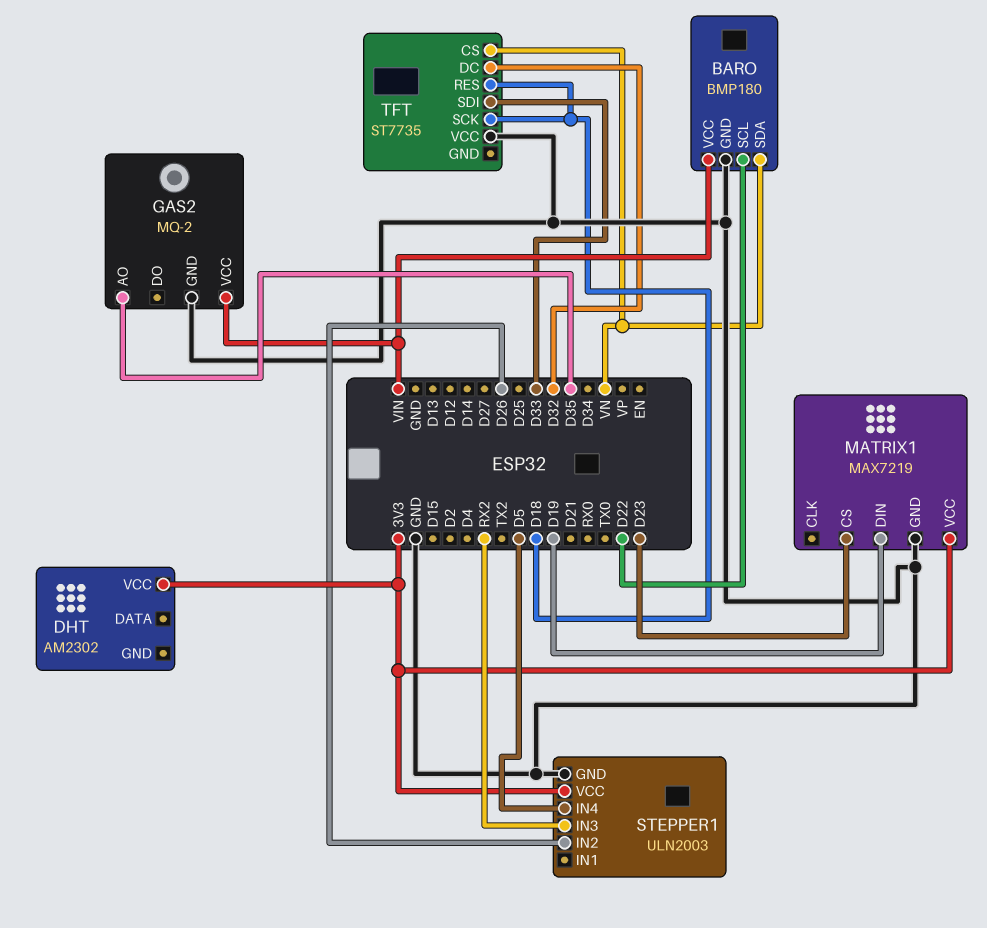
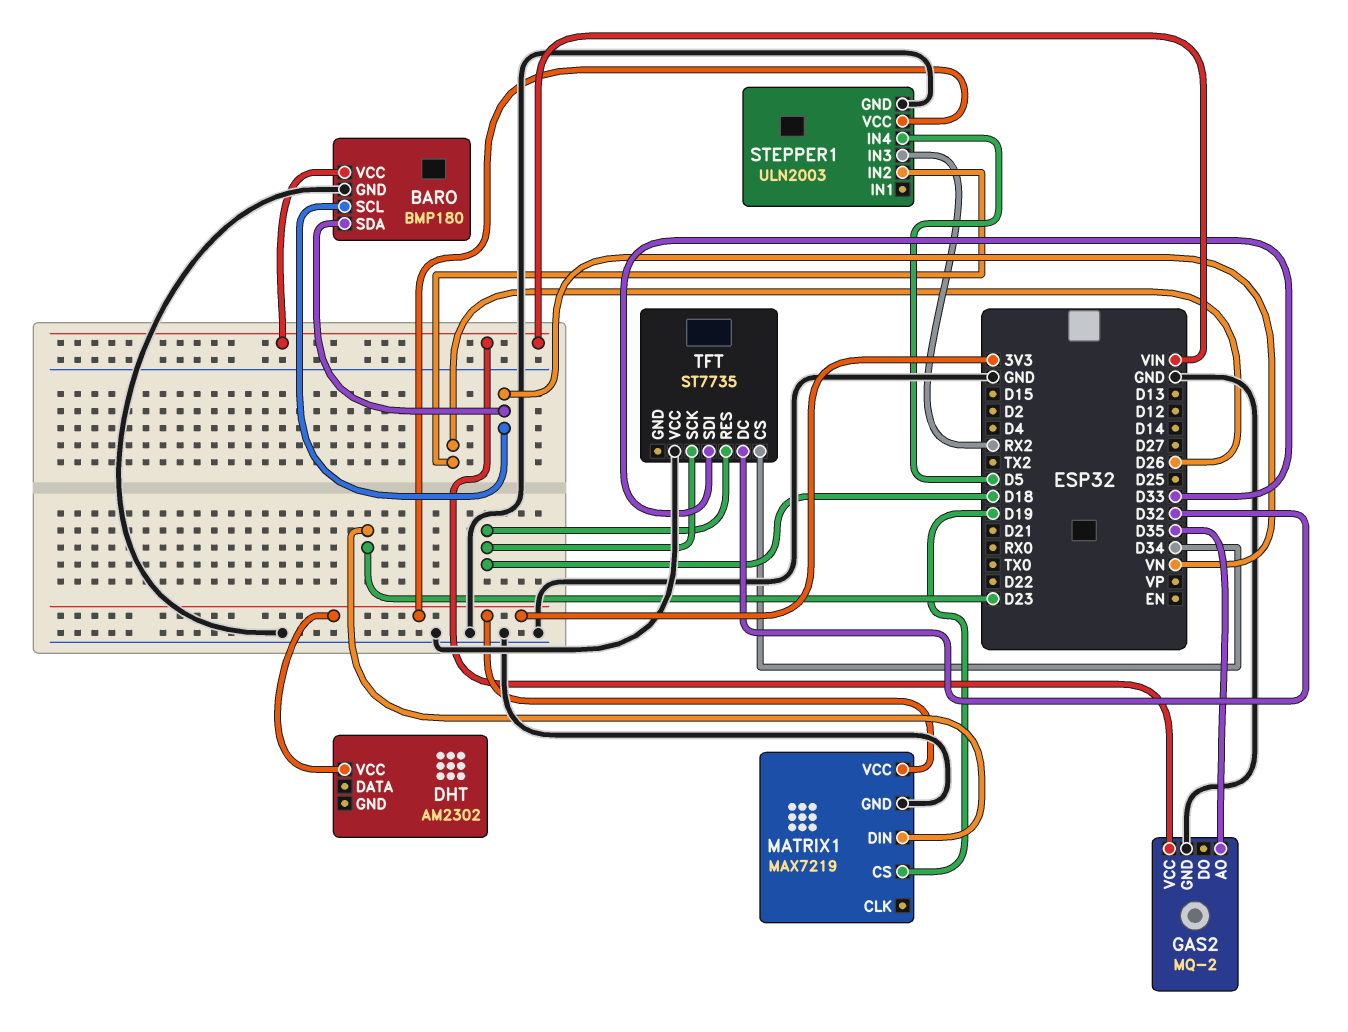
BARO pin SCL: D22 -> VN
MATRIX1 pin CS: D23 -> D19
MATRIX1 pin DIN: D19 -> D23
TFT pin CS: VN -> D34

